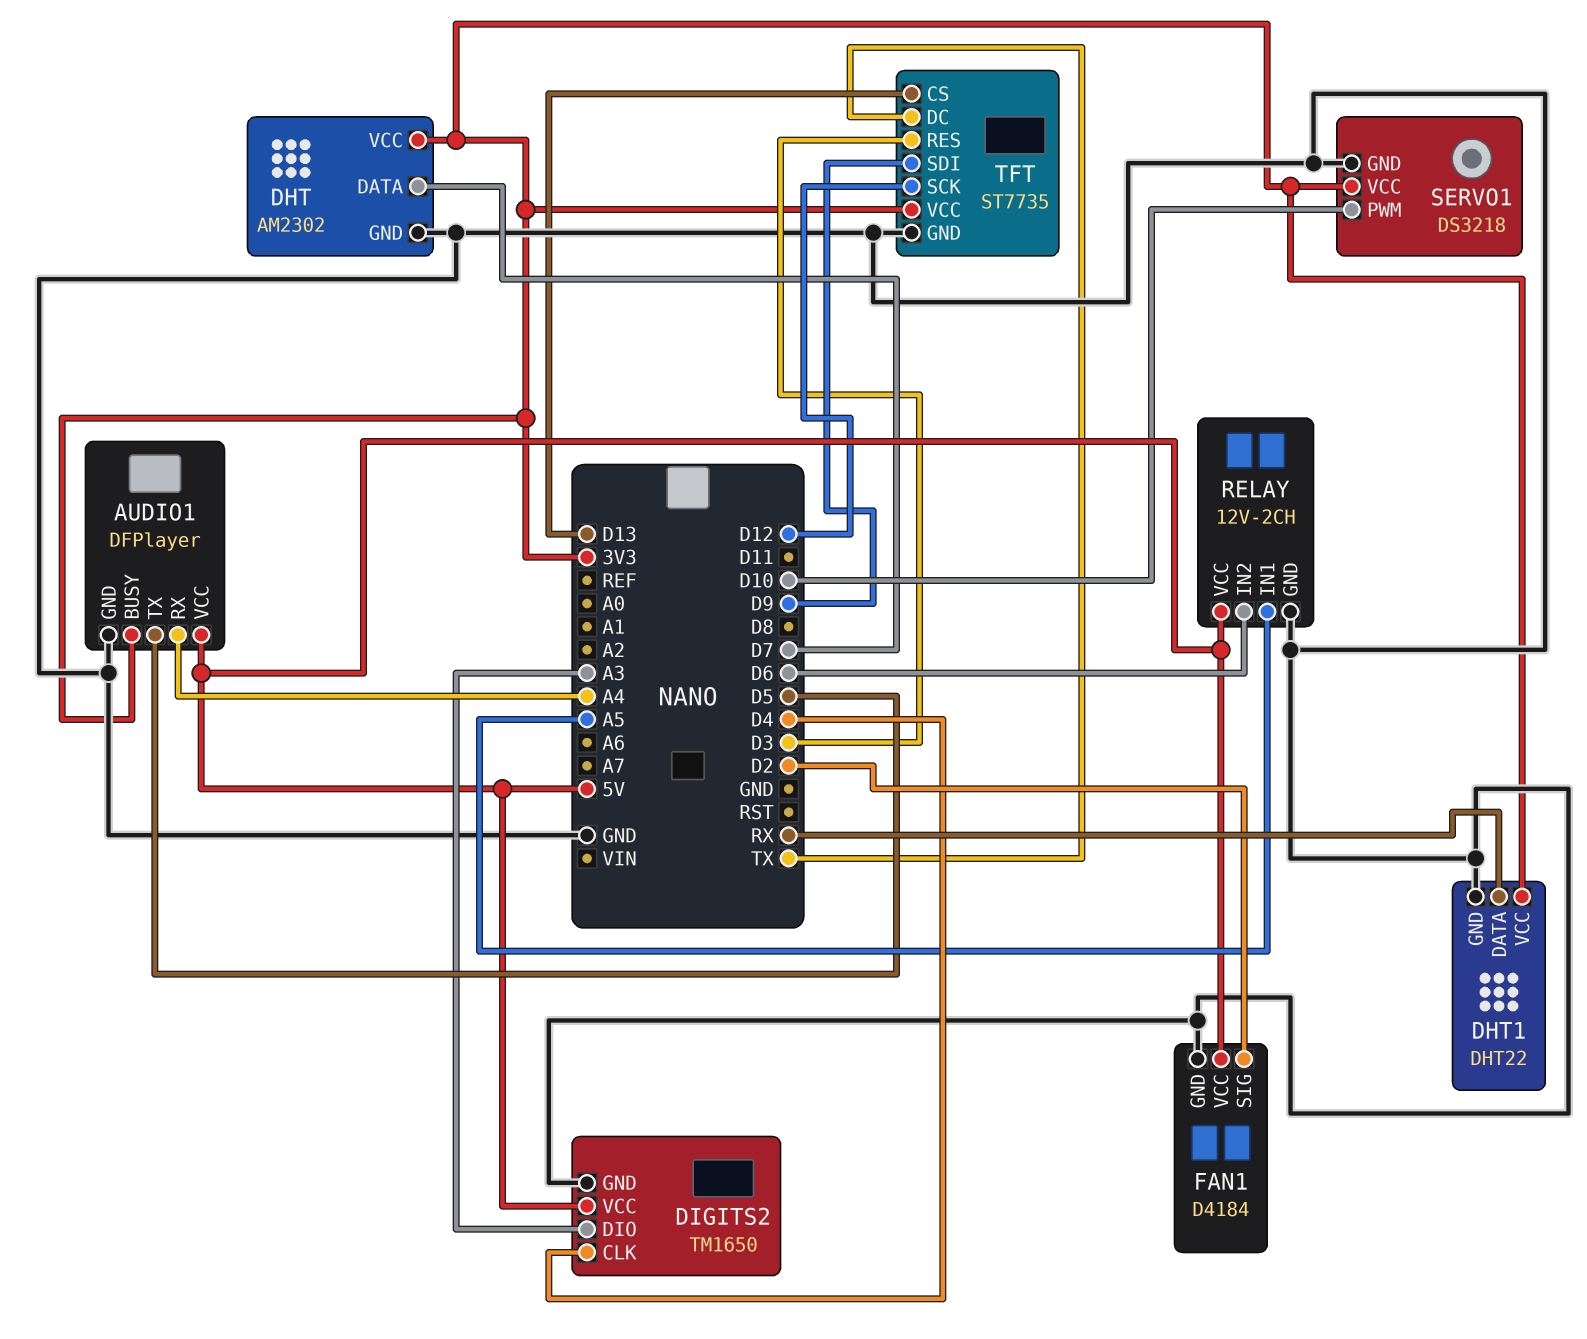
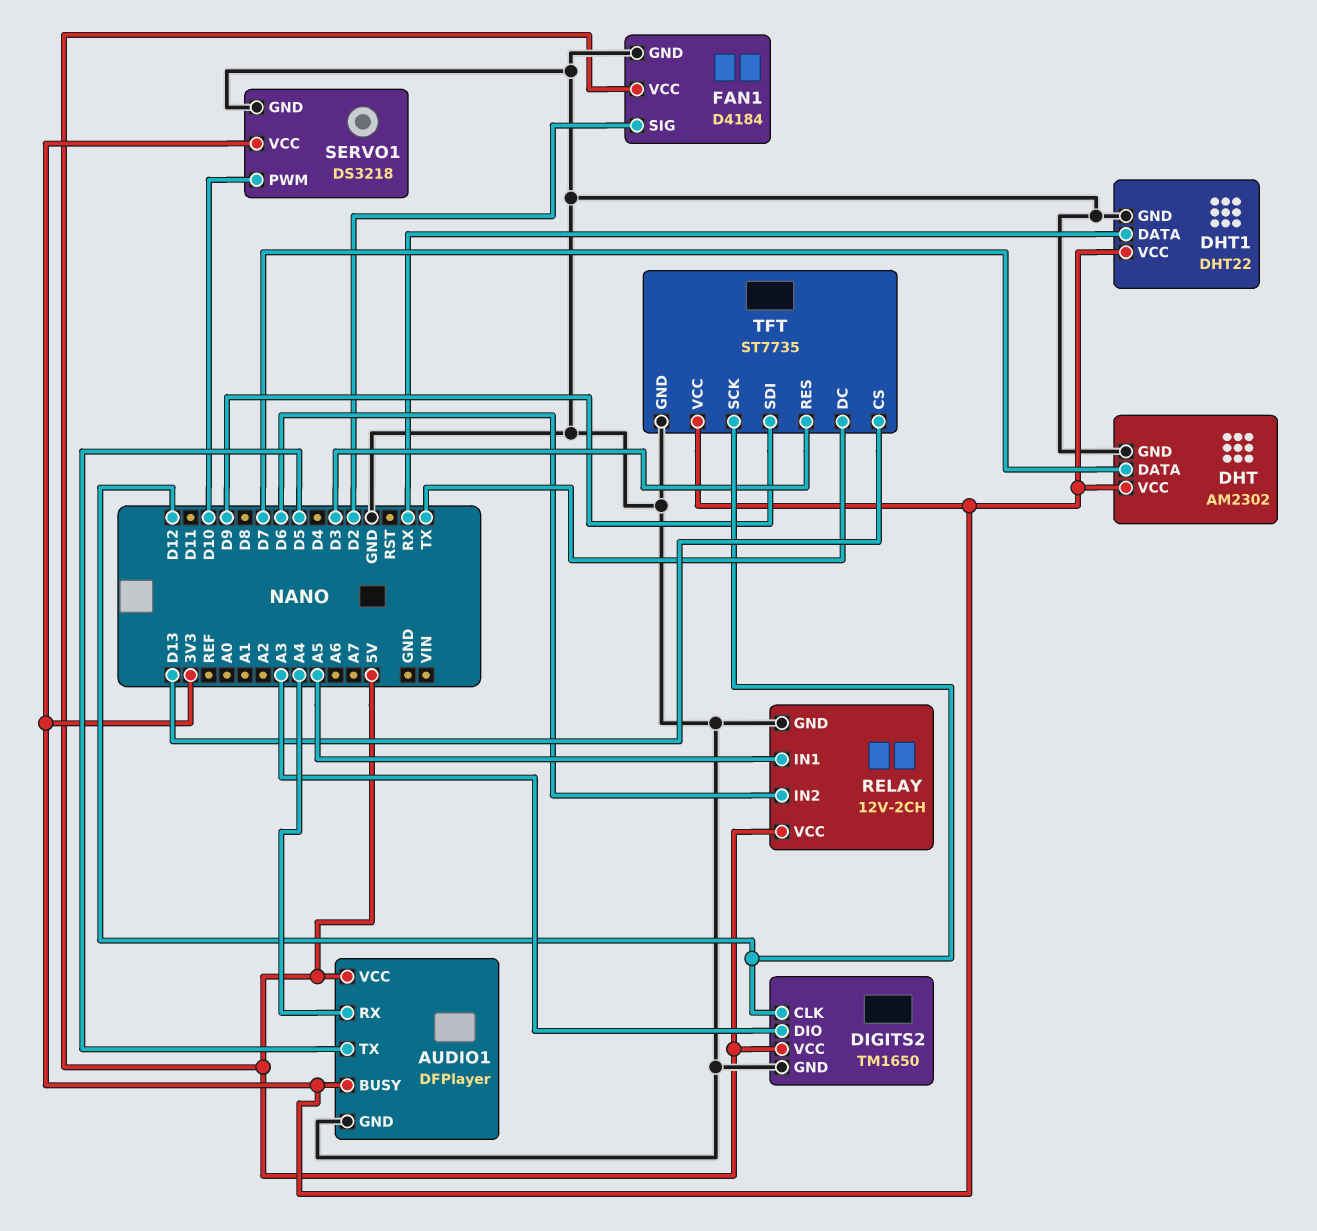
DIGITS2 pin CLK: D4 -> D12

